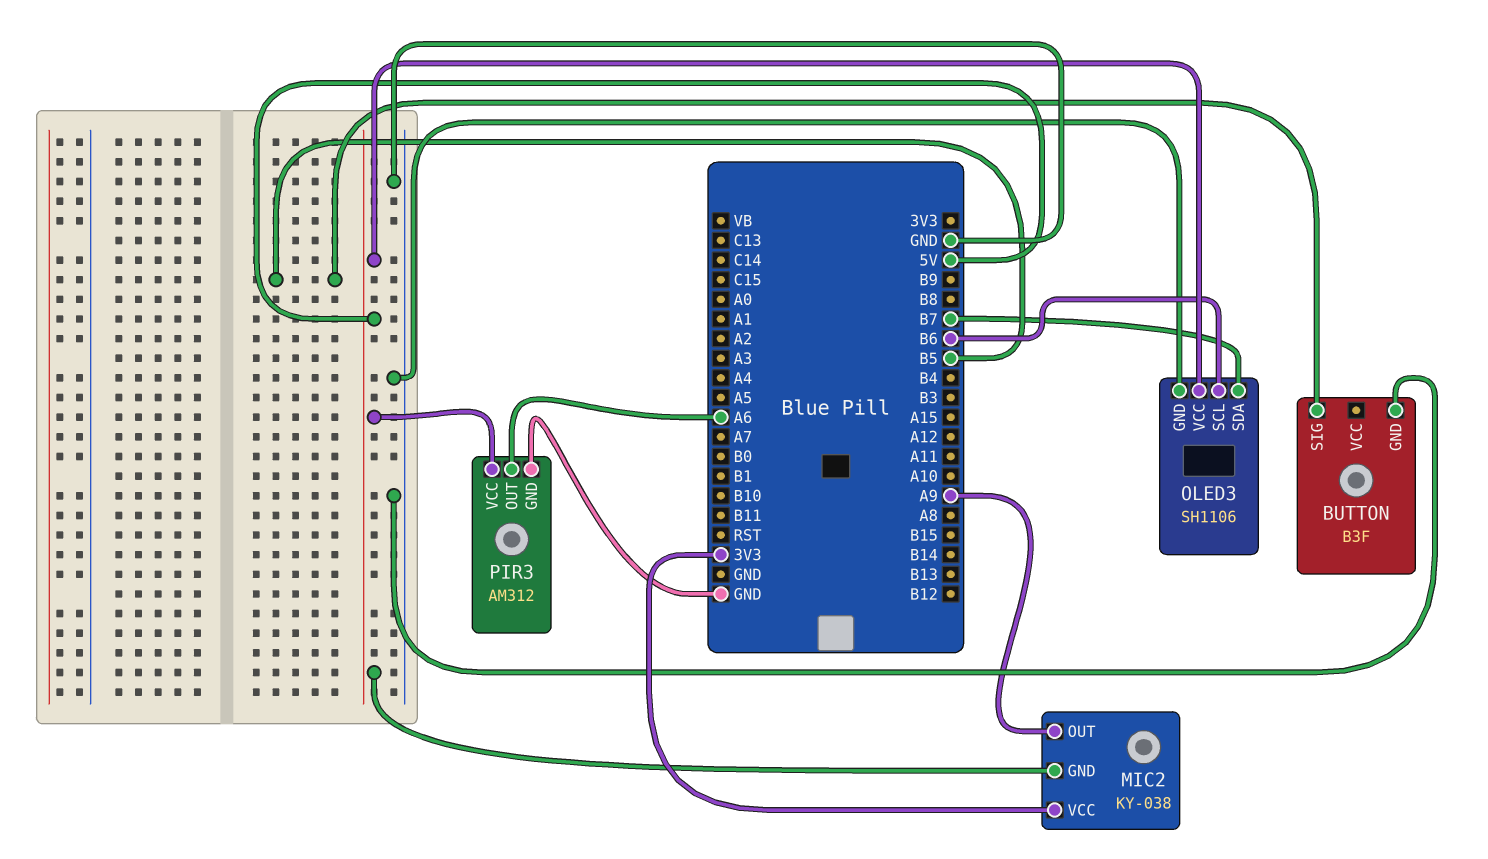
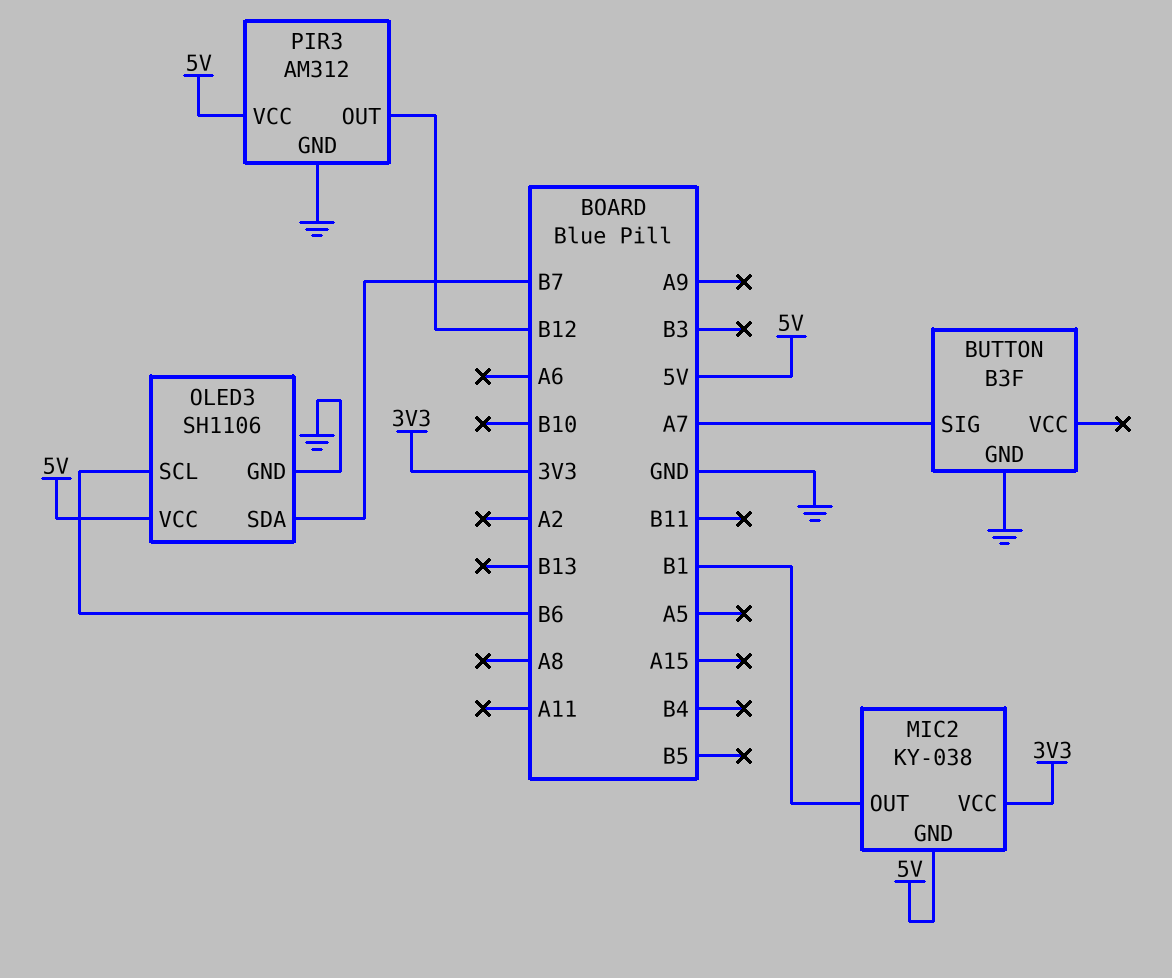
BUTTON pin SIG: B5 -> A7
MIC2 pin OUT: A9 -> B1
PIR3 pin OUT: A6 -> B12

